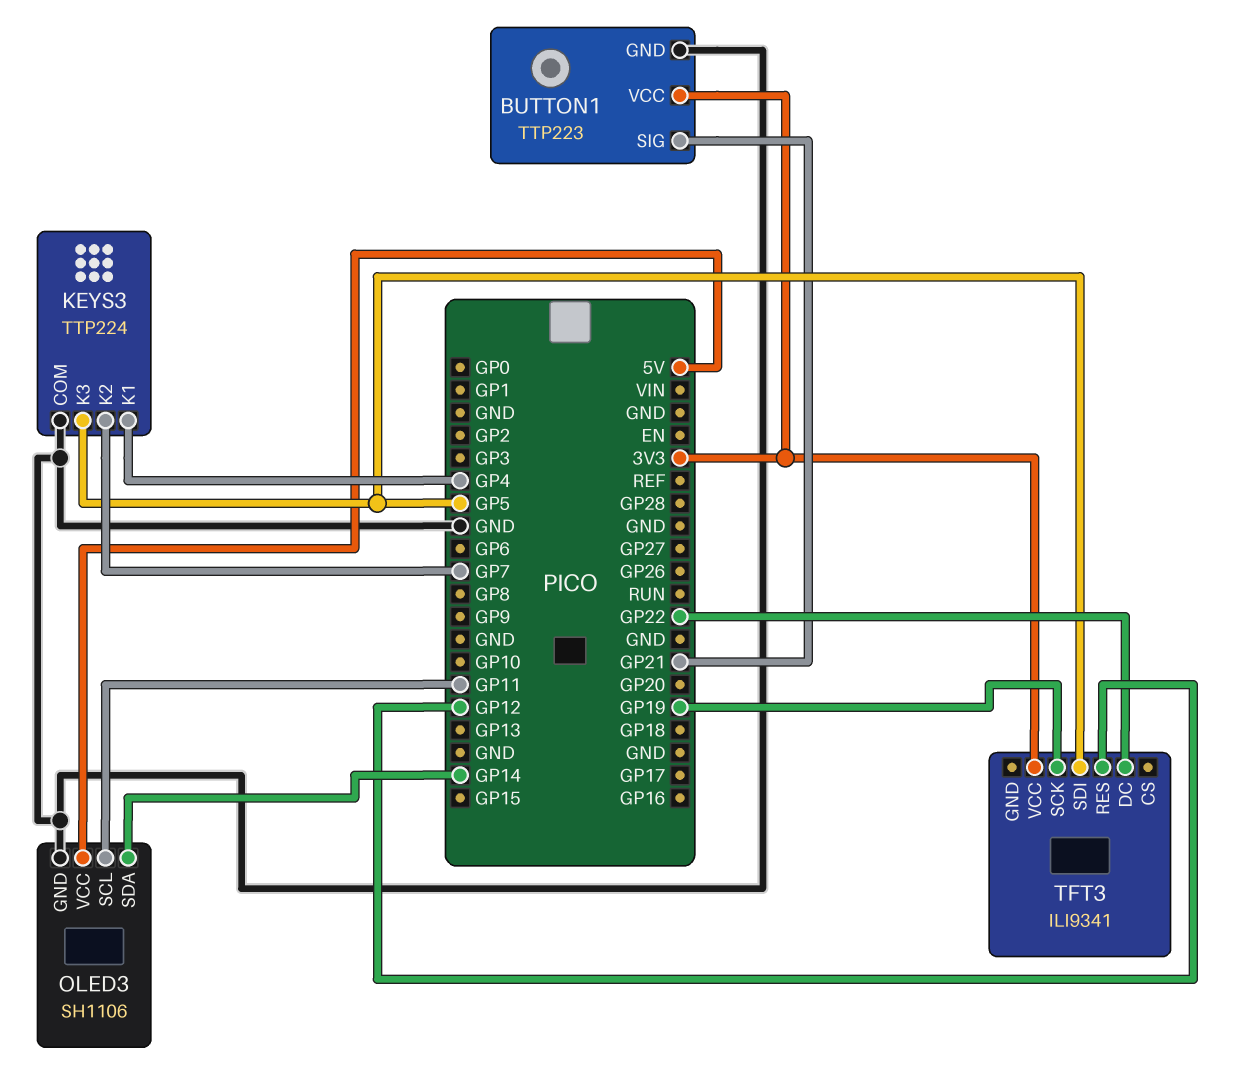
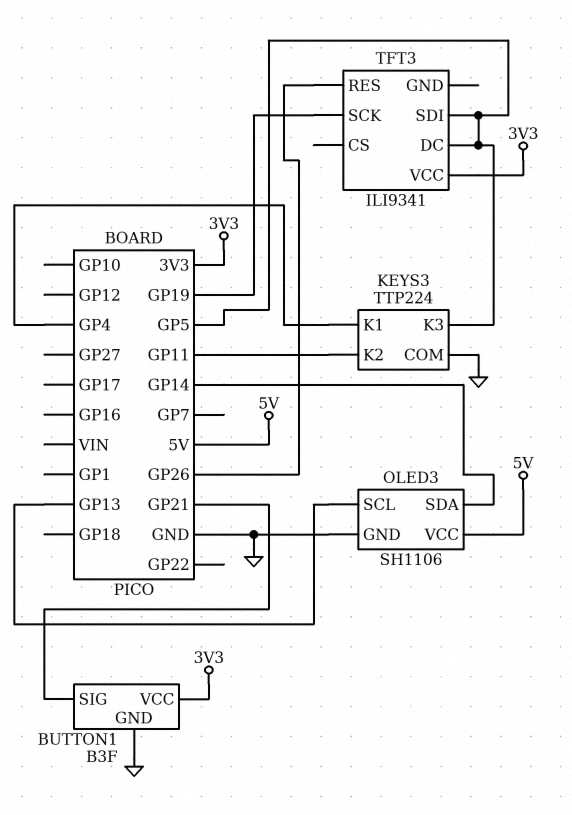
BUTTON1: TTP223 -> B3F
KEYS3 pin K2: GP7 -> GP11
OLED3 pin SCL: GP11 -> GP13
TFT3 pin DC: GP22 -> GP5
TFT3 pin RES: GP12 -> GP26

